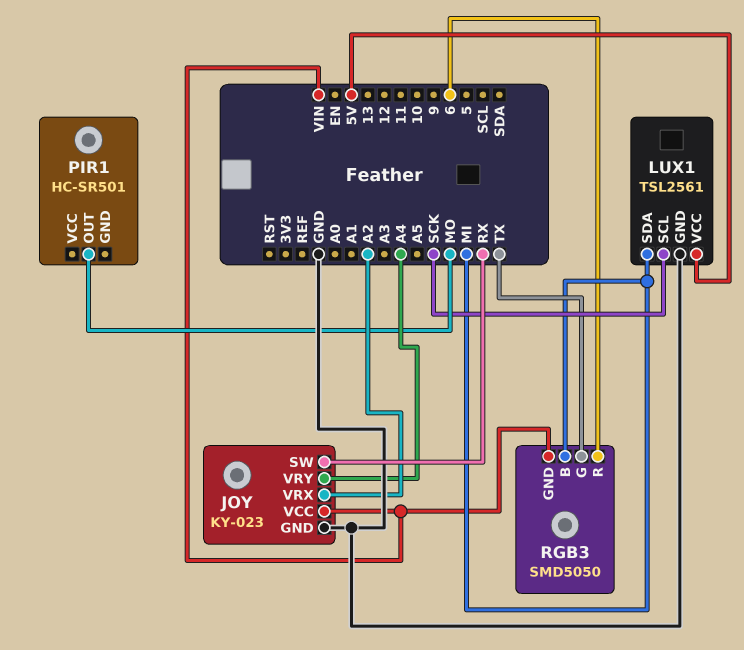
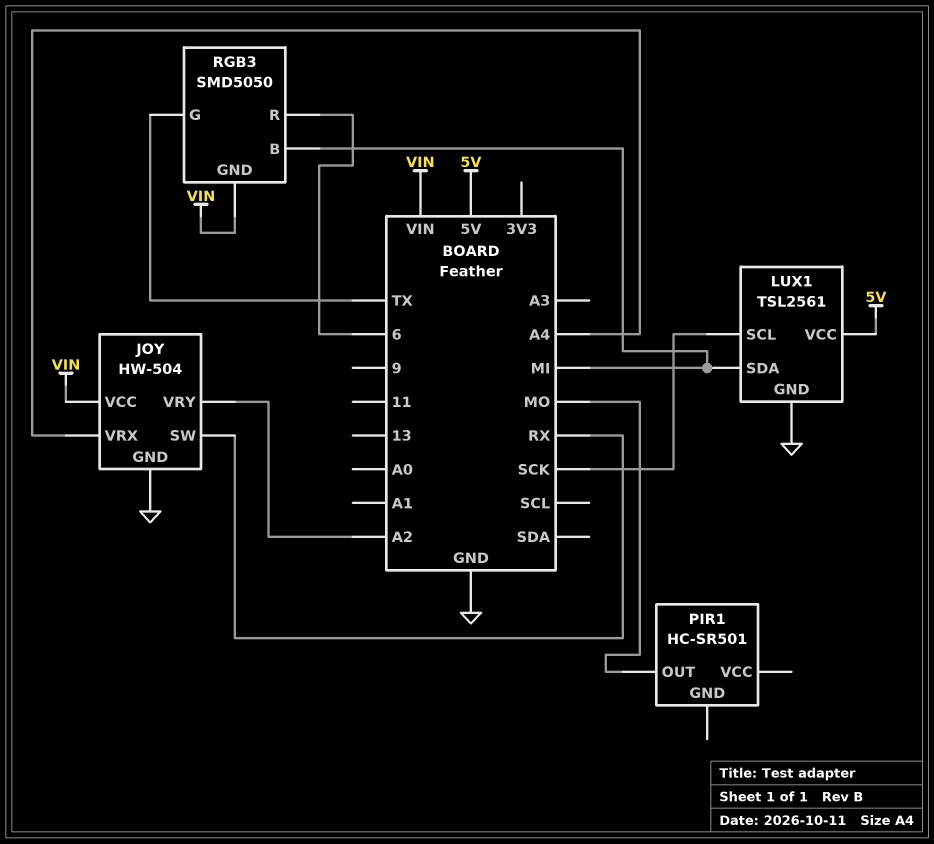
JOY: KY-023 -> HW-504
JOY pin VRX: A2 -> A4
JOY pin VRY: A4 -> A2

